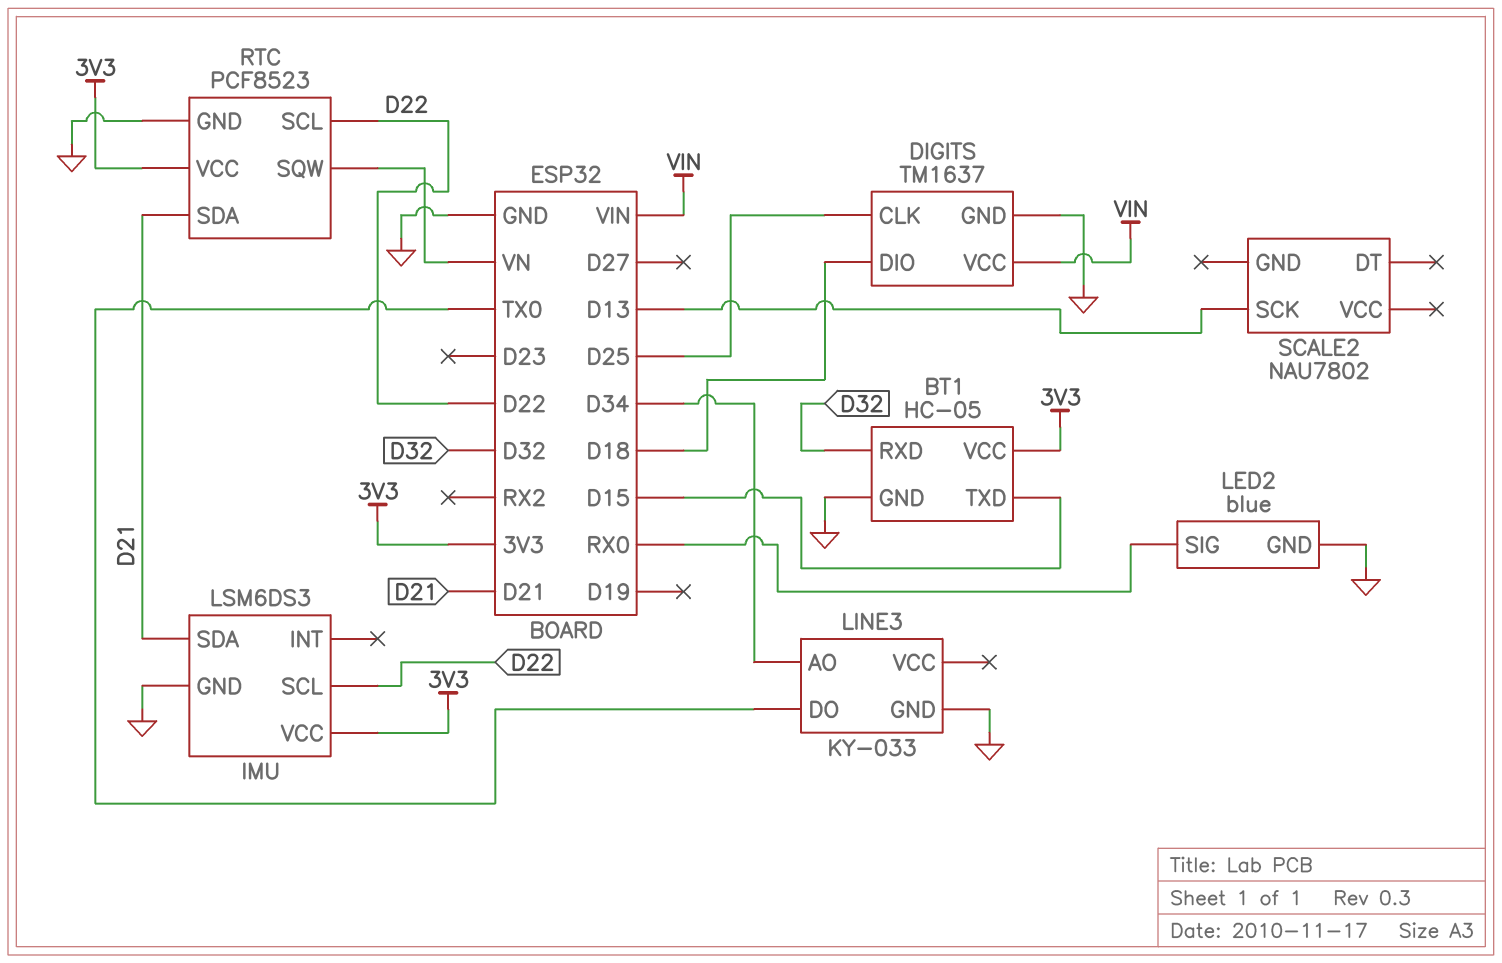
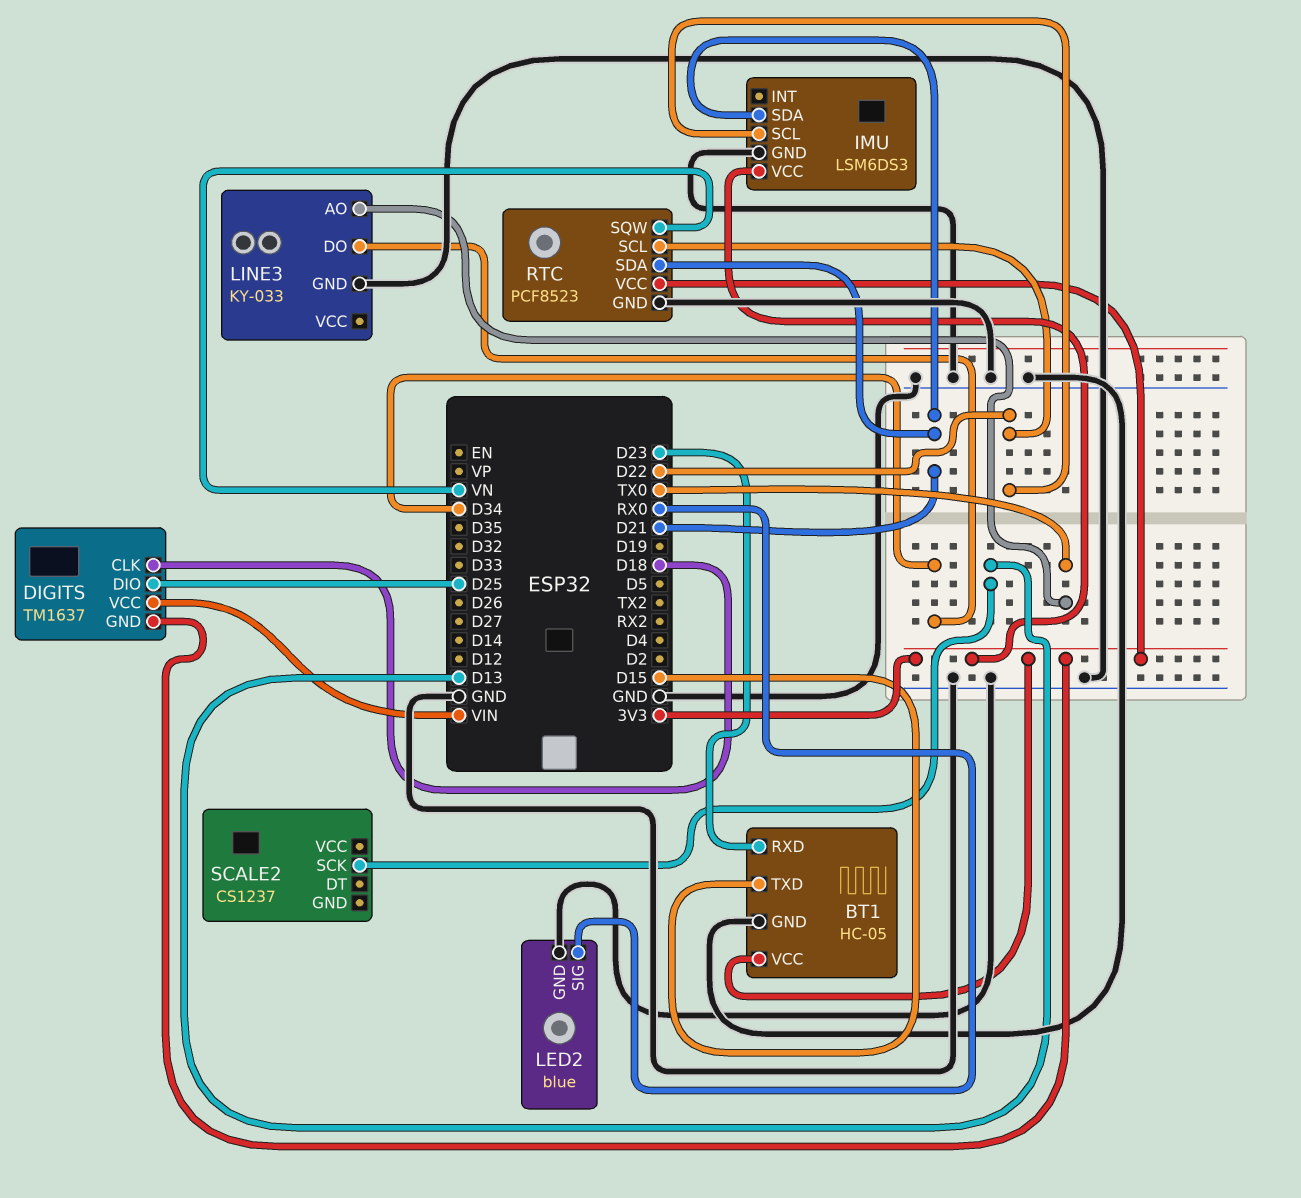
BT1 pin RXD: D32 -> D23
DIGITS pin CLK: D25 -> D18
DIGITS pin DIO: D18 -> D25
DIGITS pin GND: GND -> 3V3
LINE3 pin AO: D34 -> TX0
LINE3 pin DO: TX0 -> D34
SCALE2: NAU7802 -> CS1237

